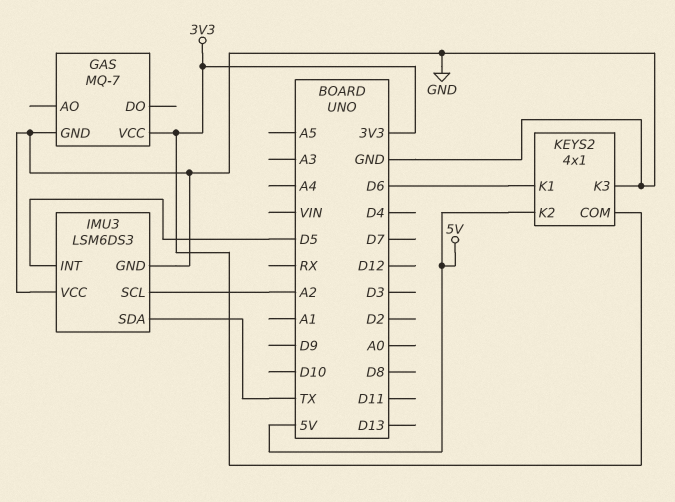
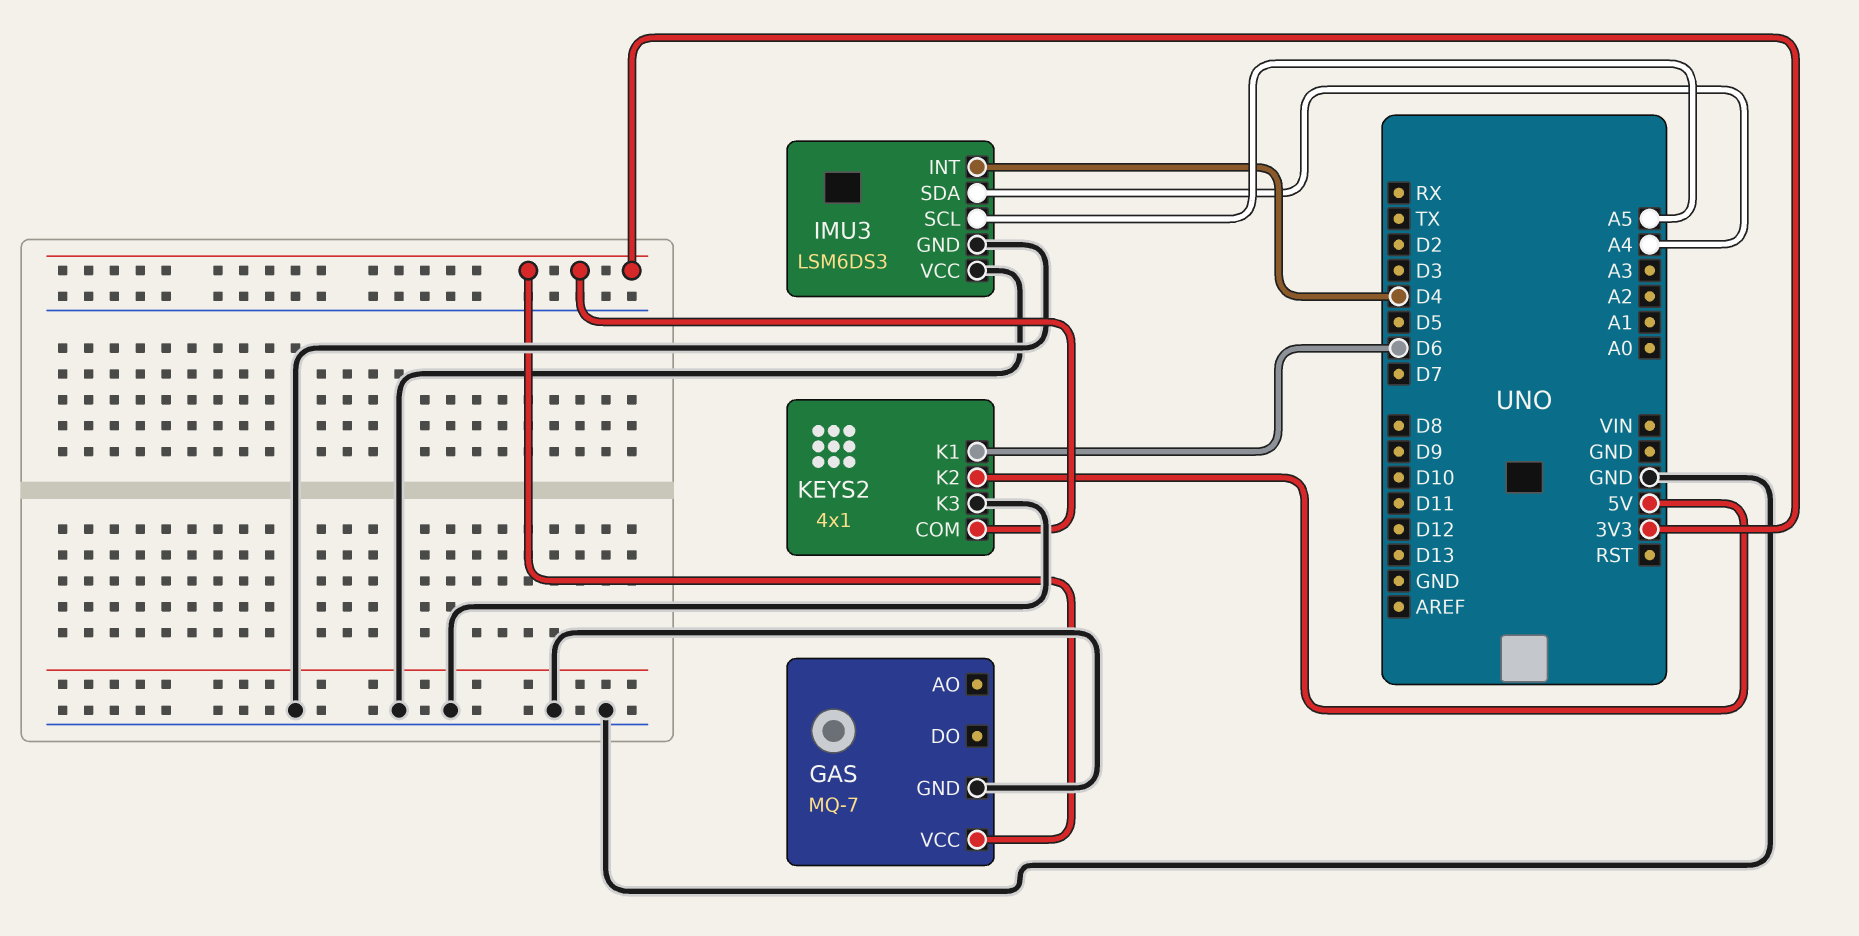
IMU3 pin INT: D5 -> D4
IMU3 pin SCL: A2 -> A5
IMU3 pin SDA: TX -> A4

